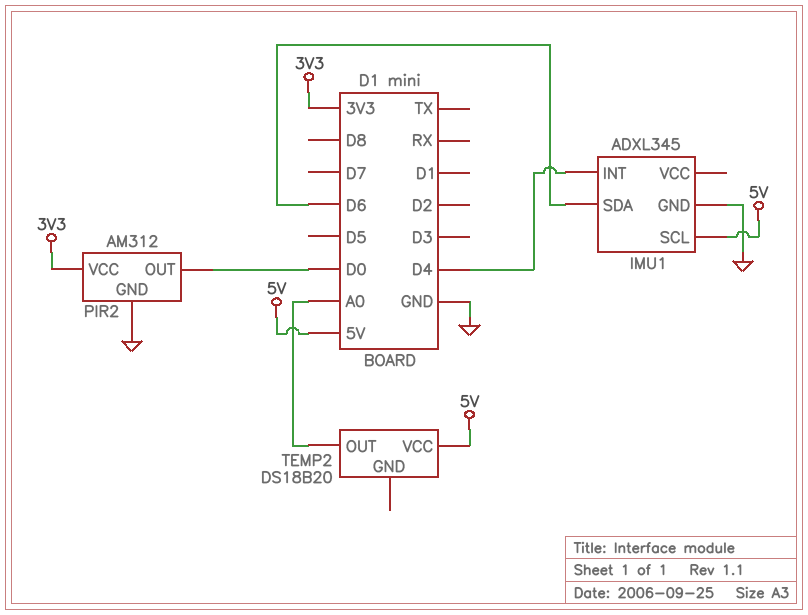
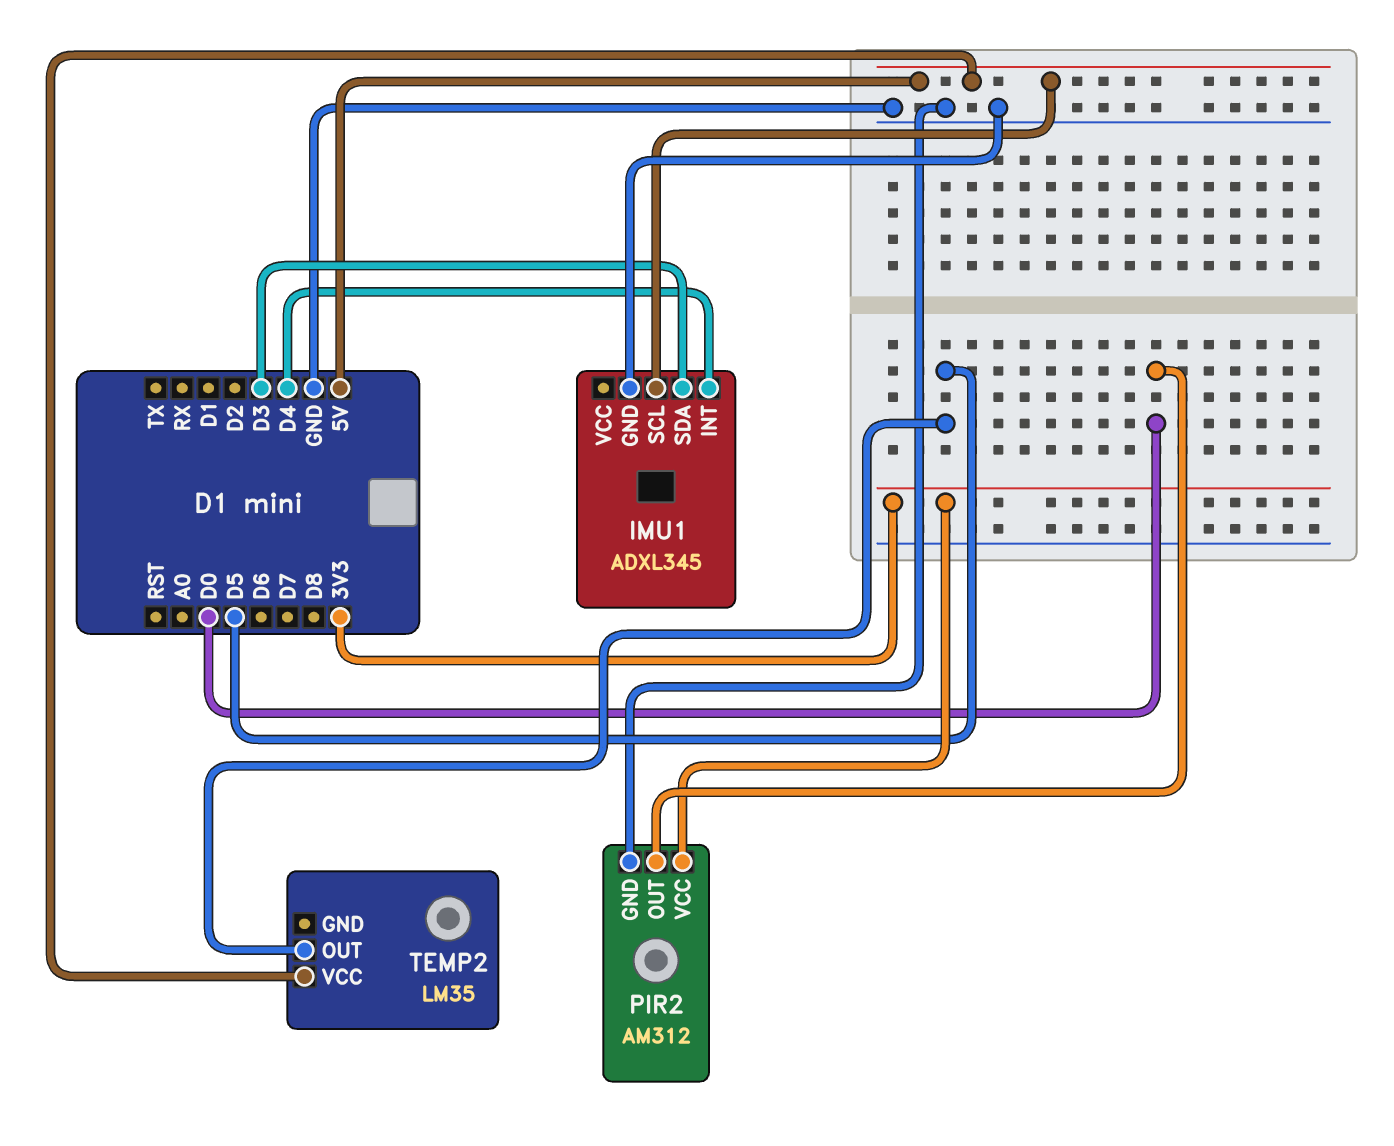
IMU1 pin SDA: D6 -> D3
TEMP2: DS18B20 -> LM35
TEMP2 pin OUT: A0 -> D5

